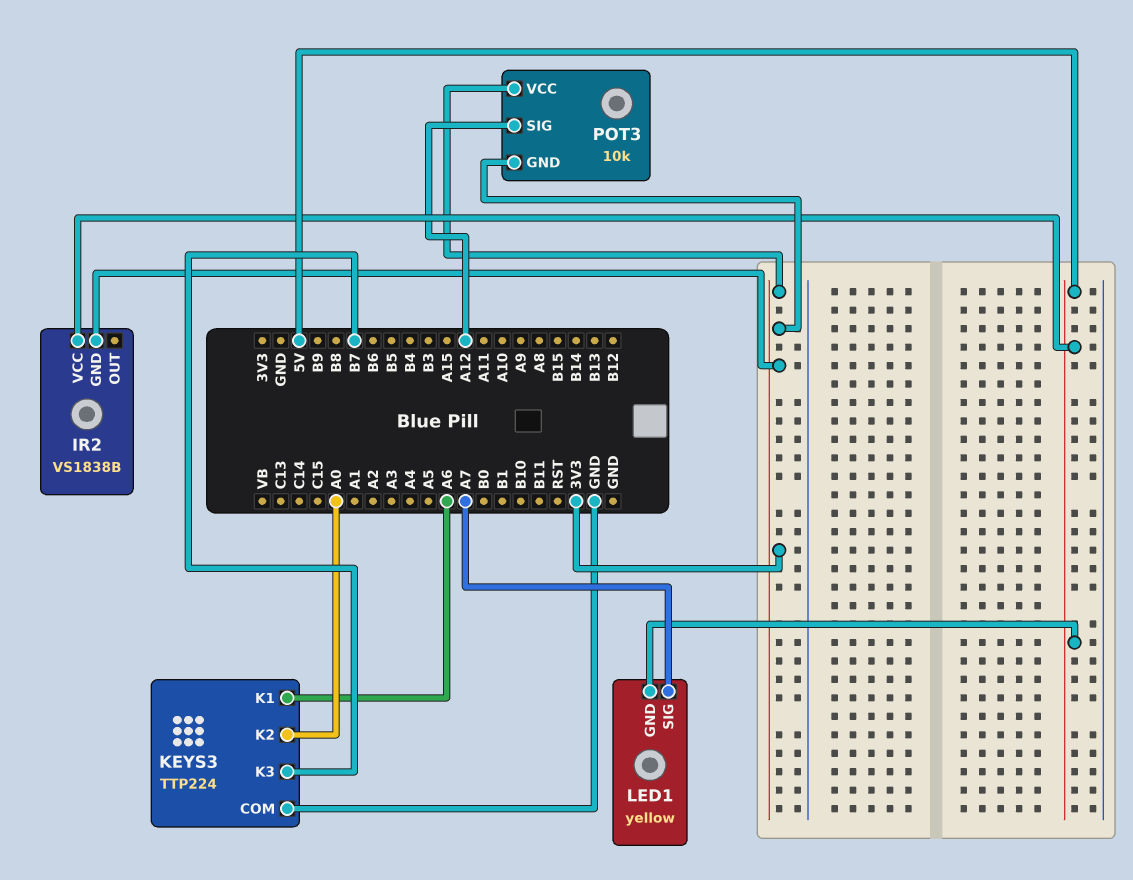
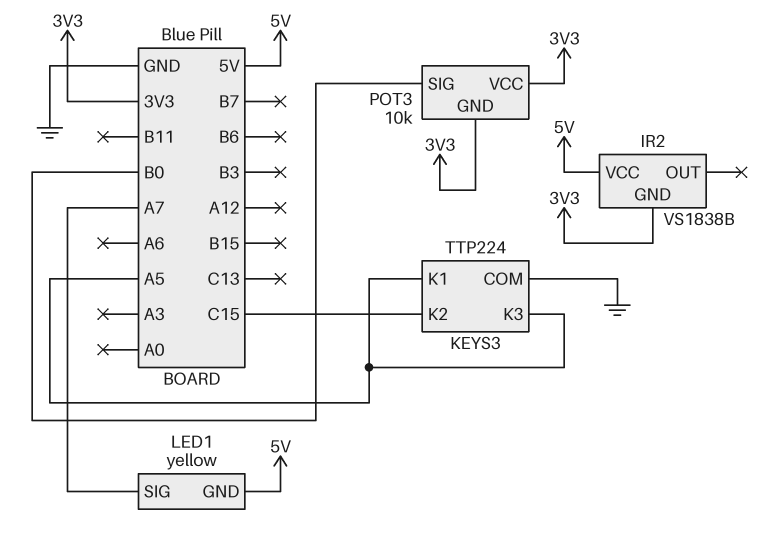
KEYS3 pin K1: A6 -> A5
KEYS3 pin K2: A0 -> C15
KEYS3 pin K3: B7 -> A5
POT3 pin SIG: A12 -> B0

